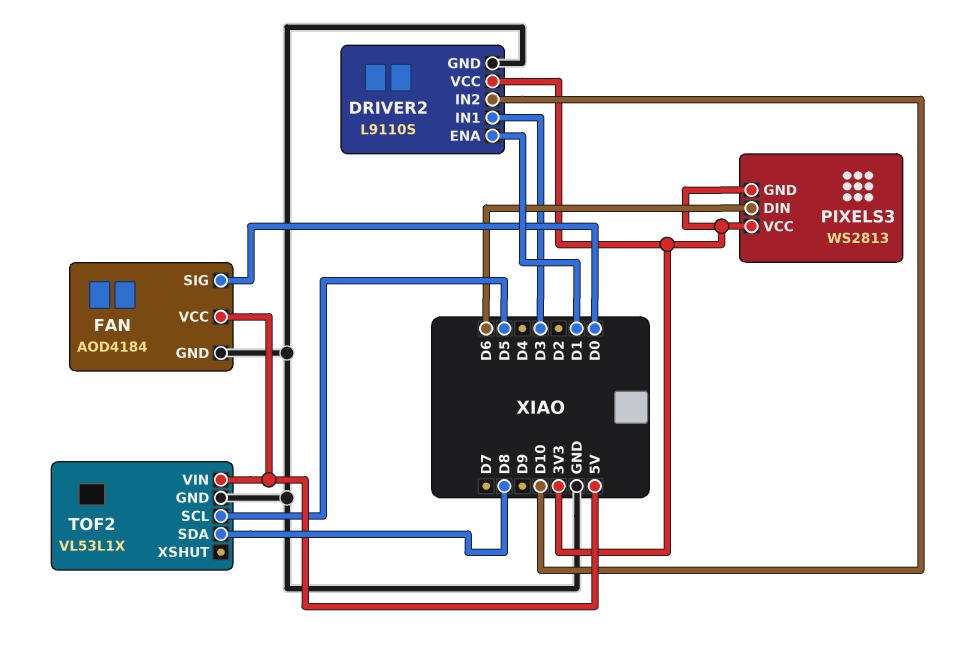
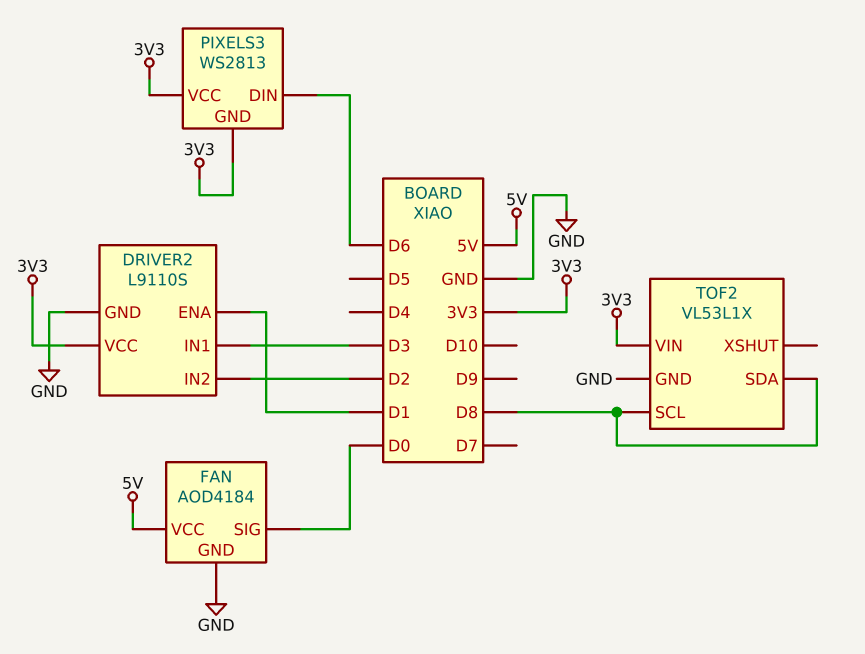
DRIVER2 pin IN2: D10 -> D2
TOF2 pin SCL: D5 -> D8
TOF2 pin VIN: 5V -> 3V3

